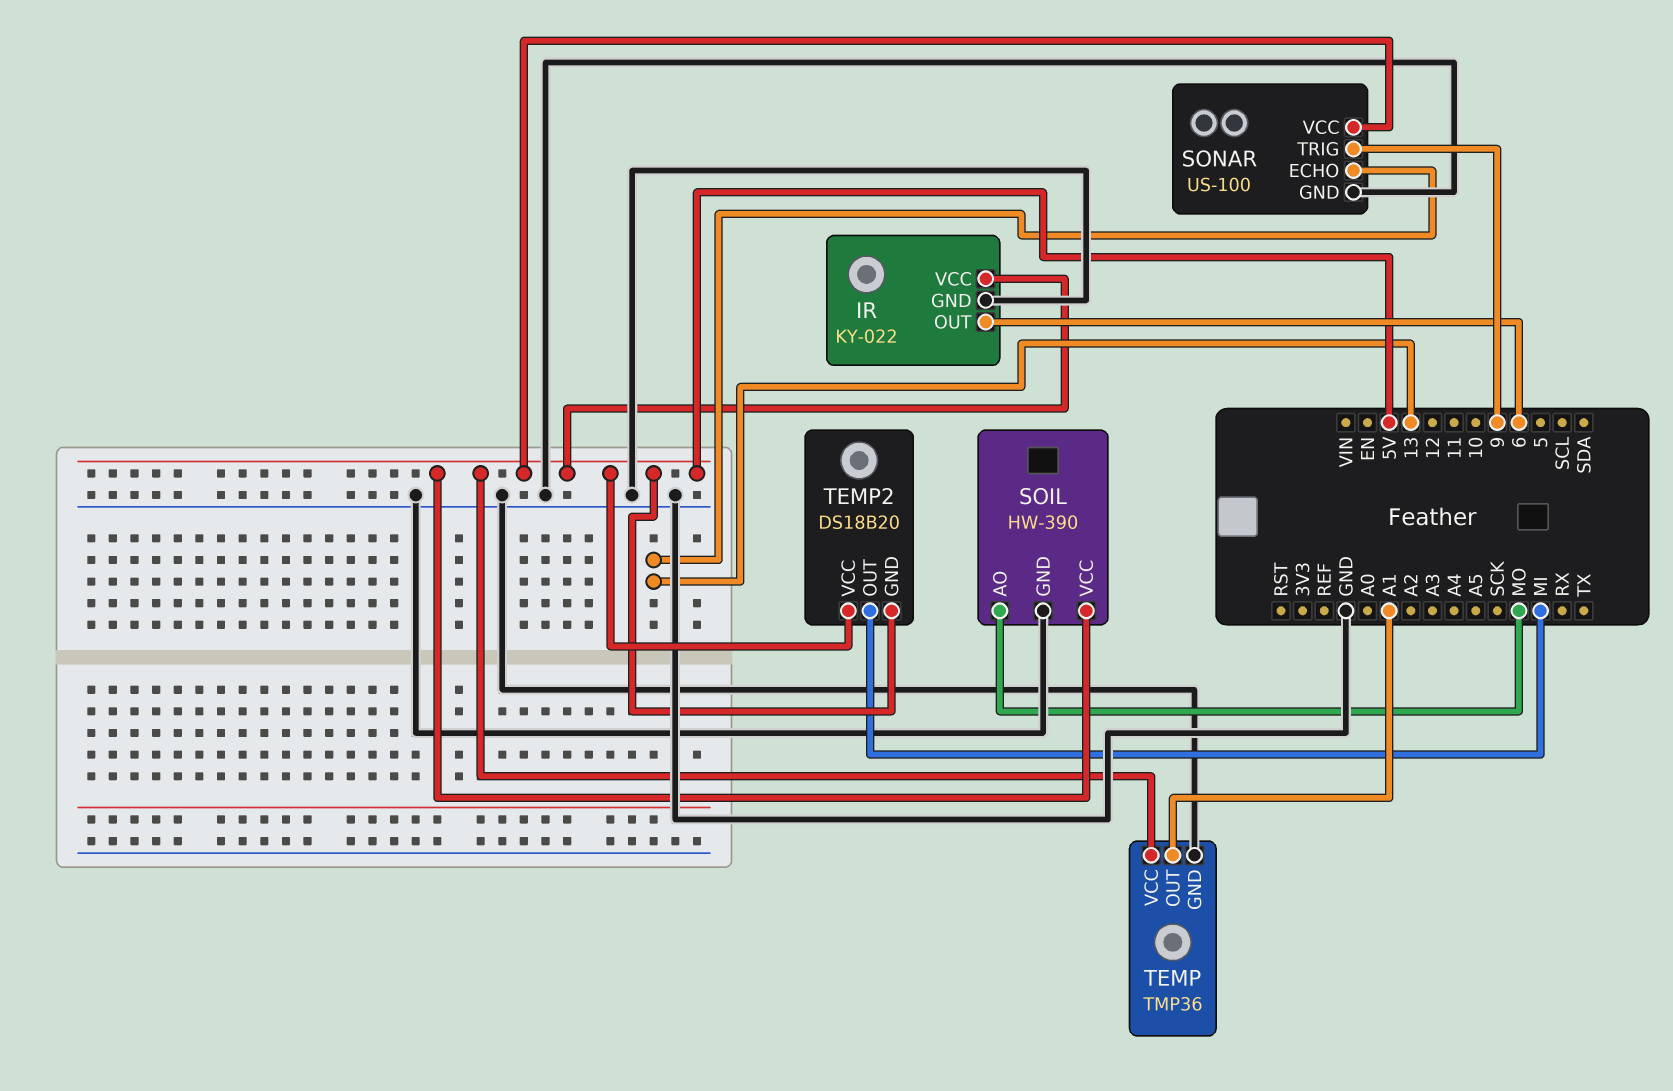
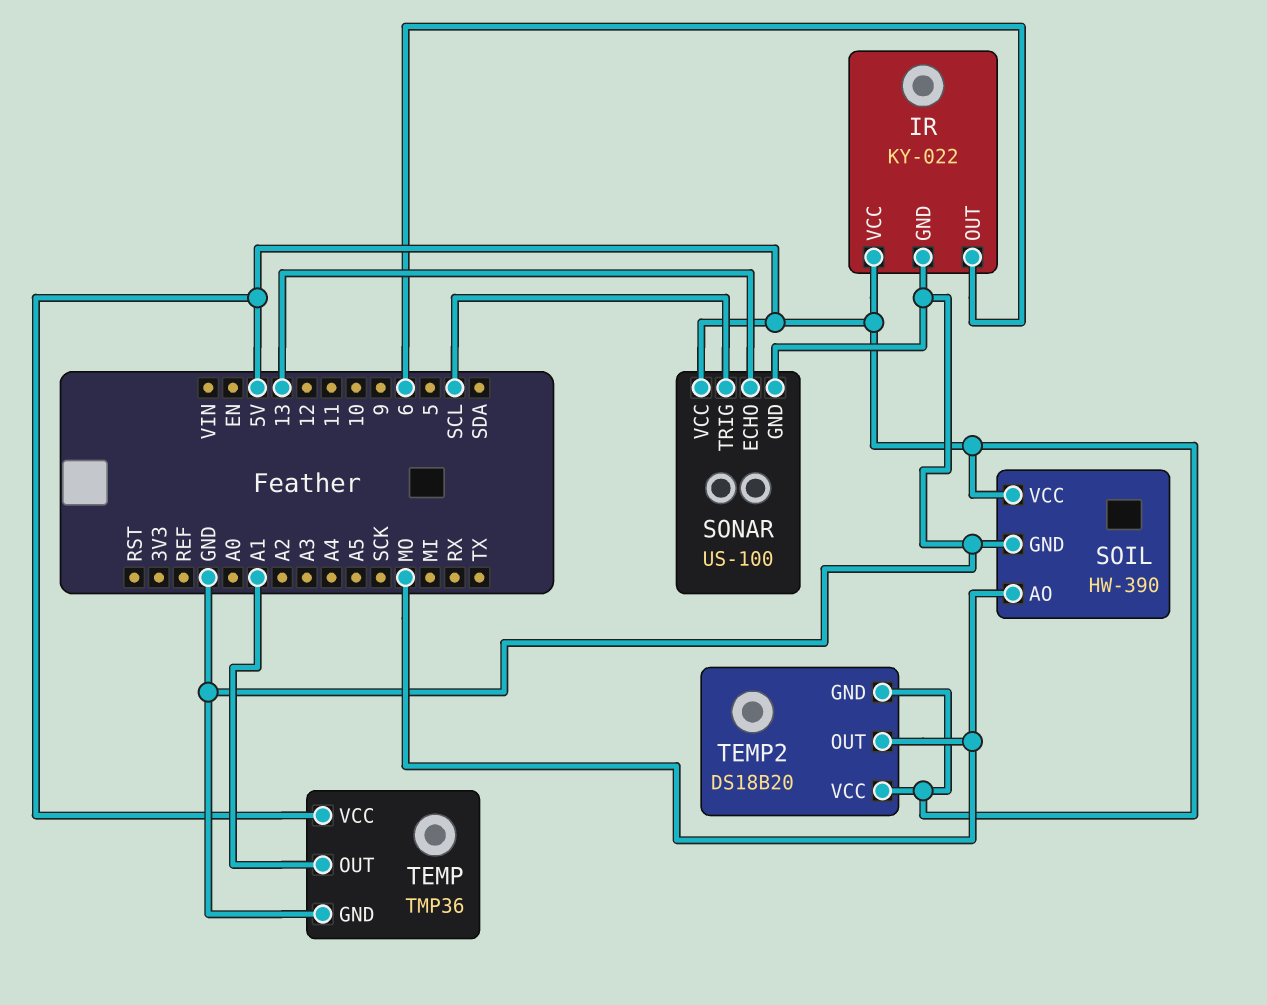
SONAR pin TRIG: 9 -> SCL
TEMP2 pin OUT: MI -> MO

